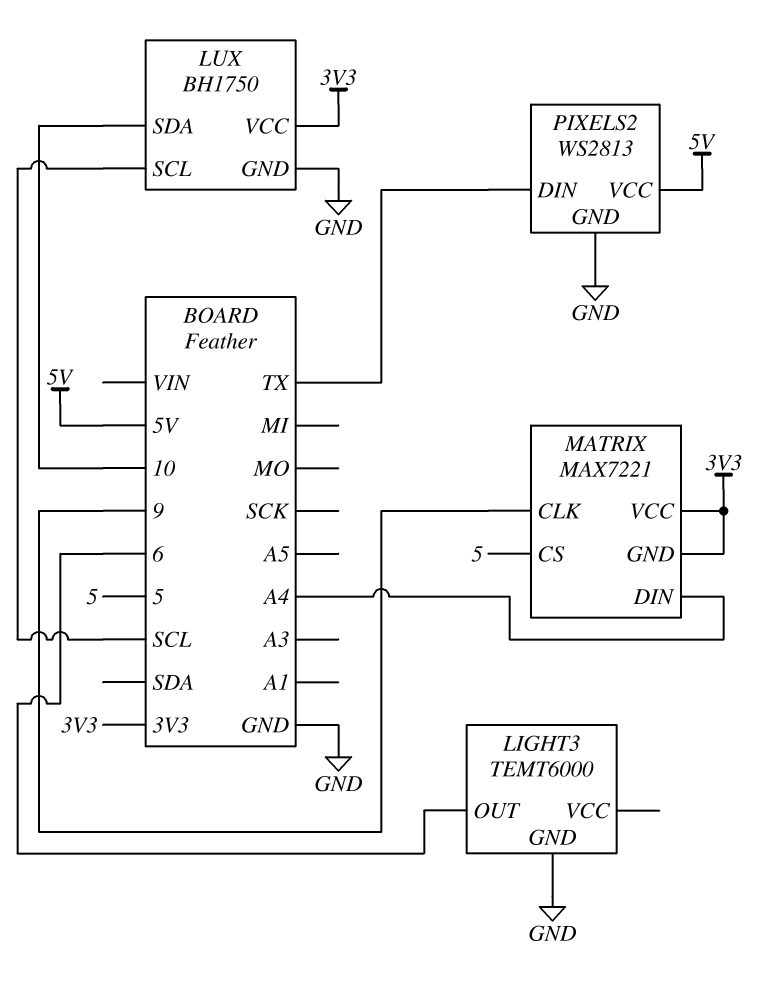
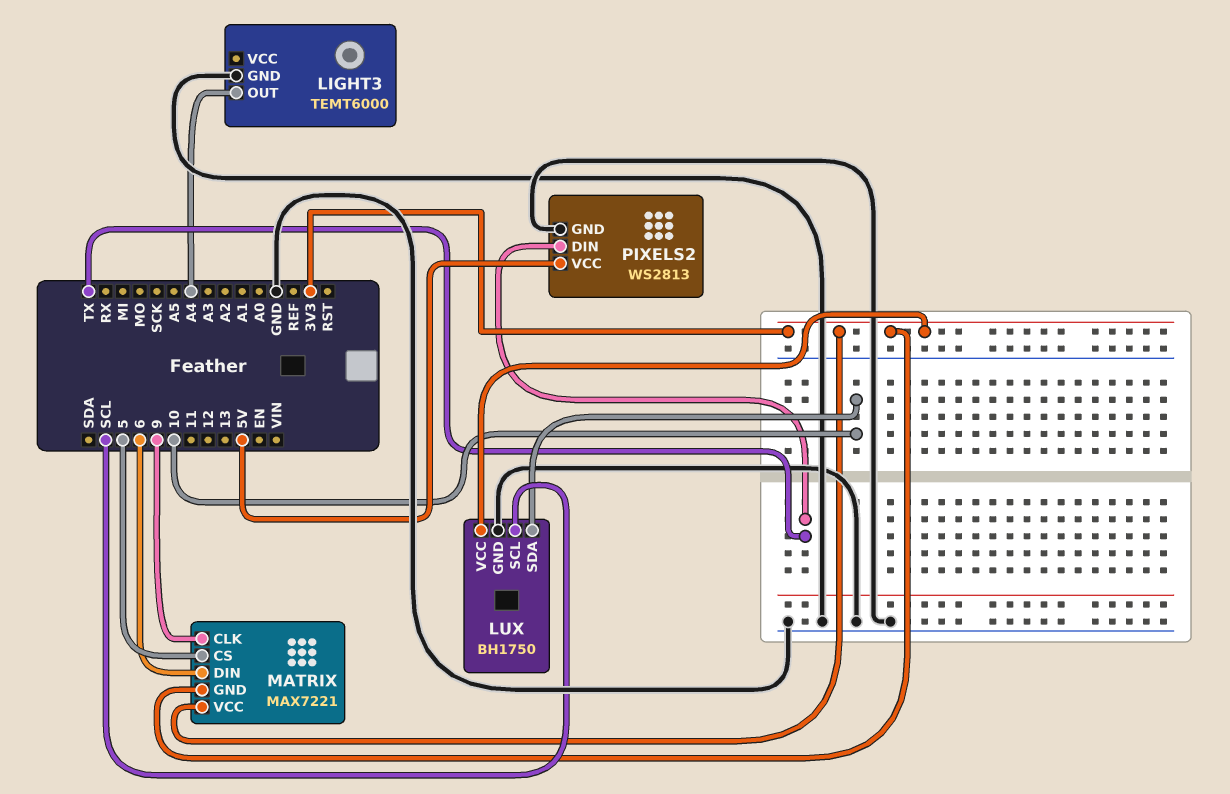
LIGHT3 pin OUT: 6 -> A4
MATRIX pin DIN: A4 -> 6

